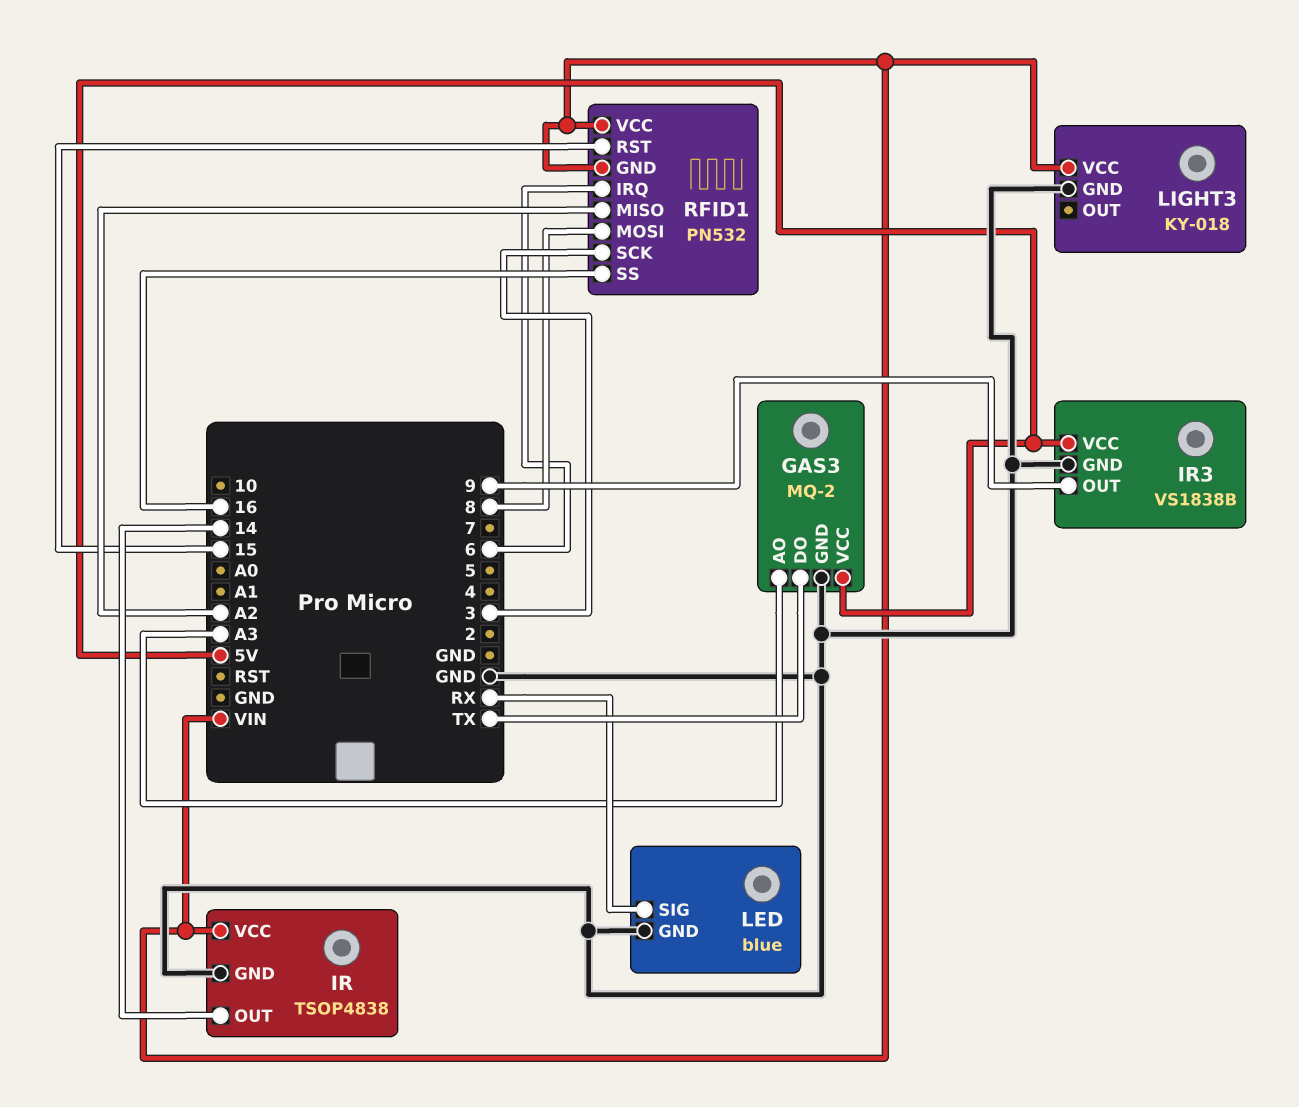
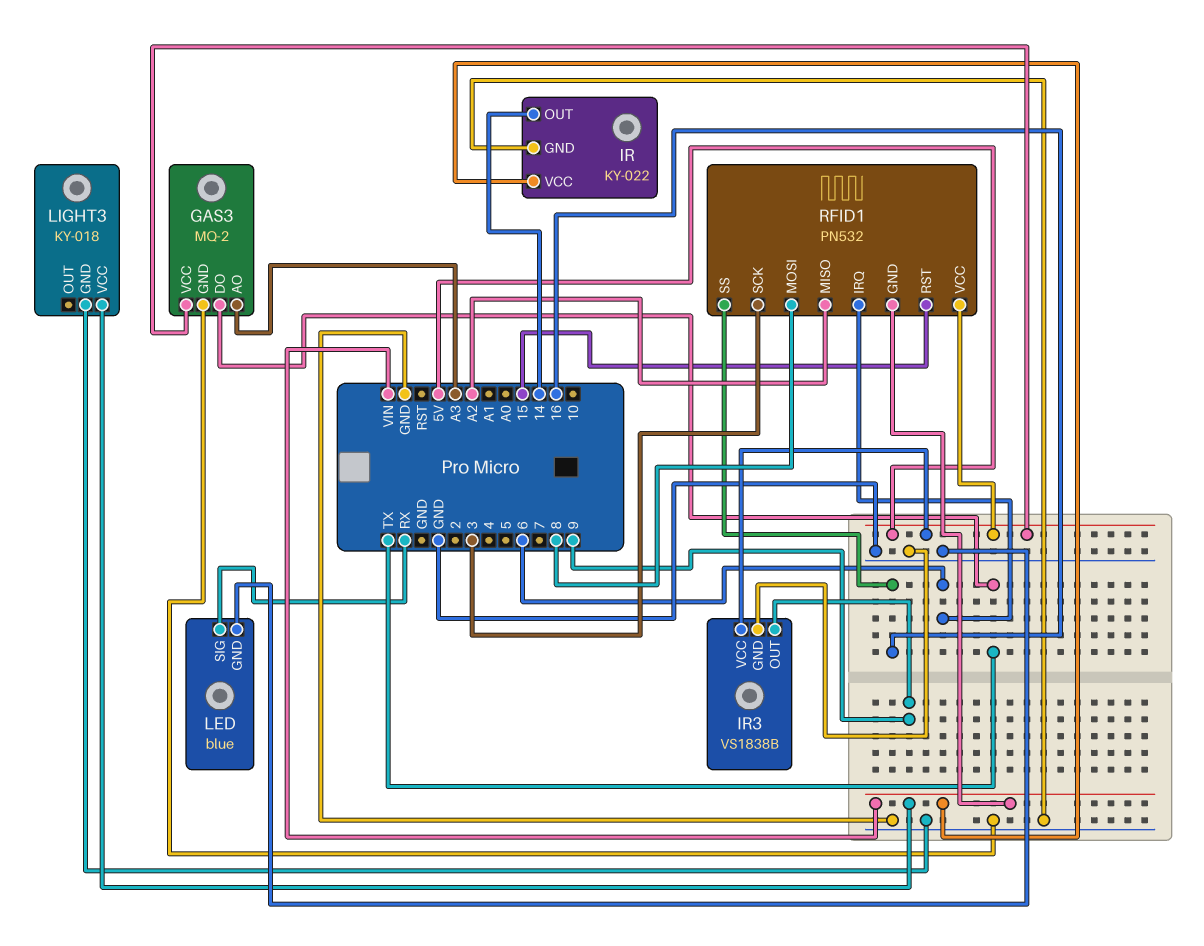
IR: TSOP4838 -> KY-022
RFID1 pin VCC: VIN -> 5V

